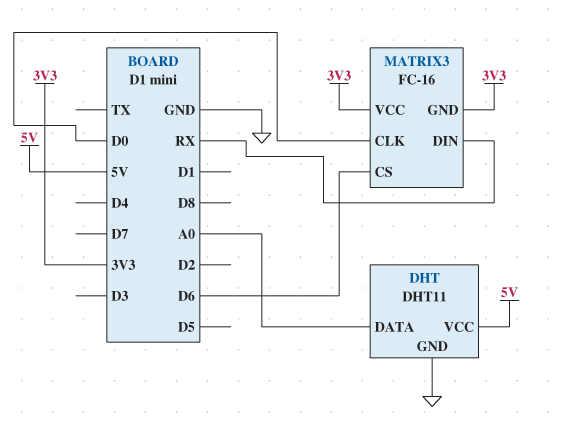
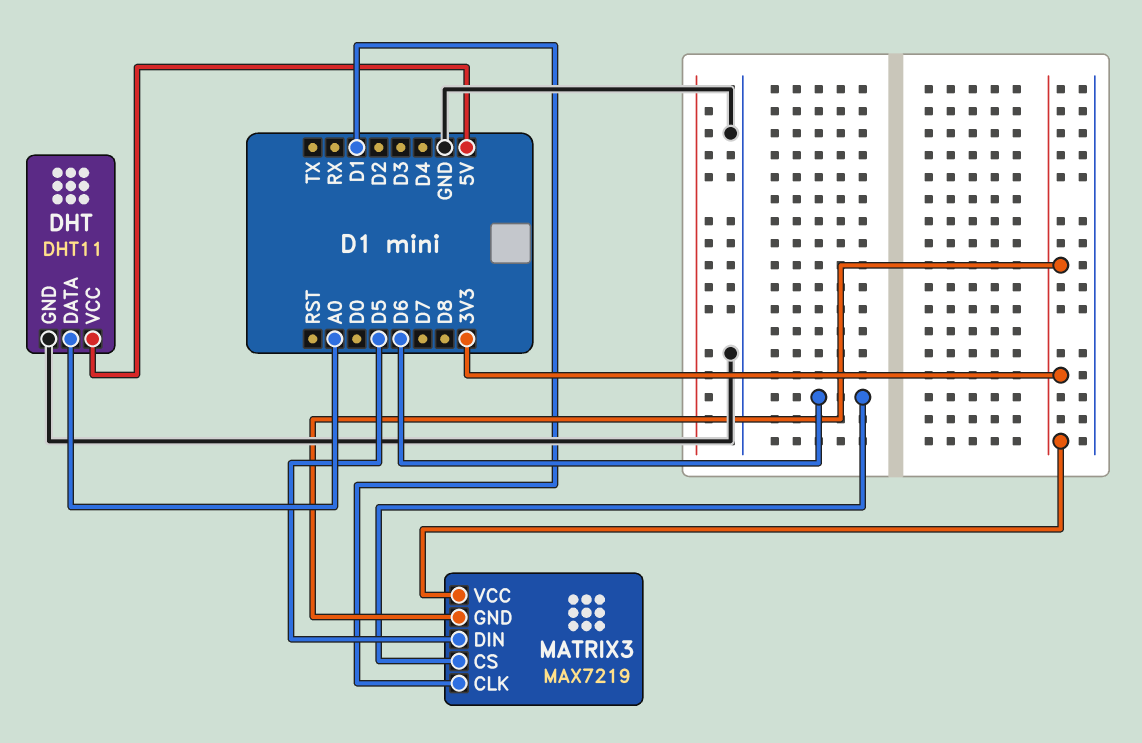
MATRIX3: FC-16 -> MAX7219
MATRIX3 pin CLK: D0 -> D1
MATRIX3 pin DIN: RX -> D5

